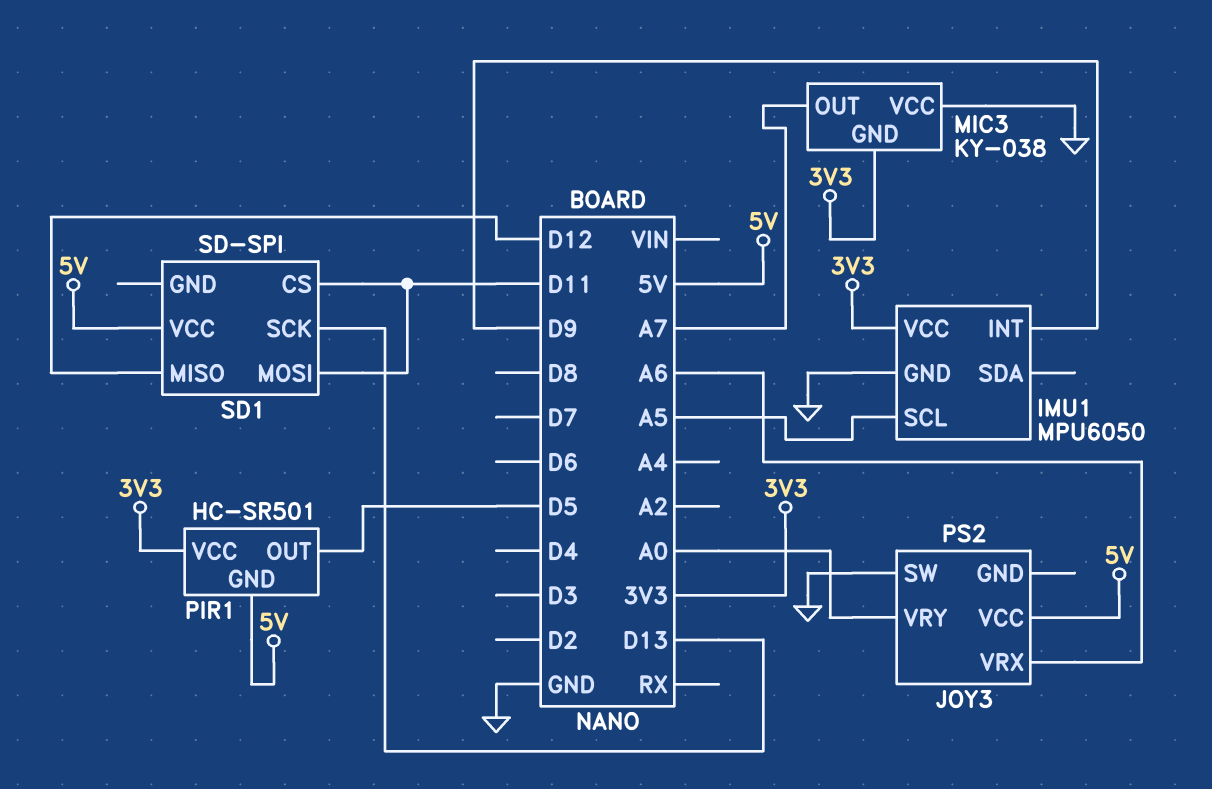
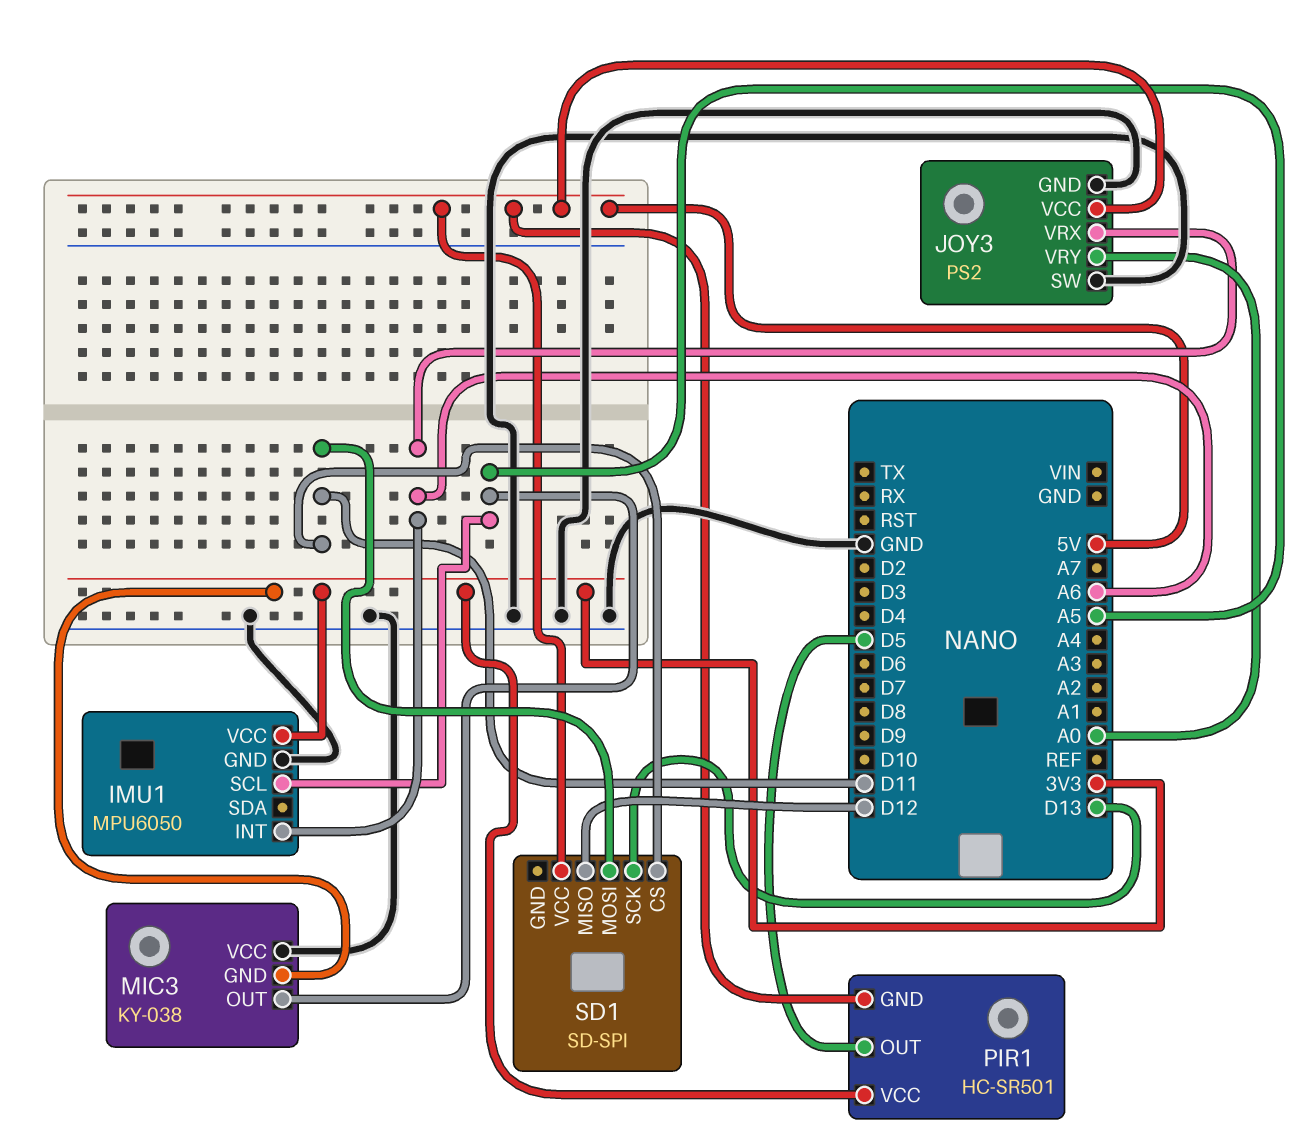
IMU1 pin INT: D9 -> A6
JOY3 pin GND: none -> GND
MIC3 pin OUT: A7 -> A5

